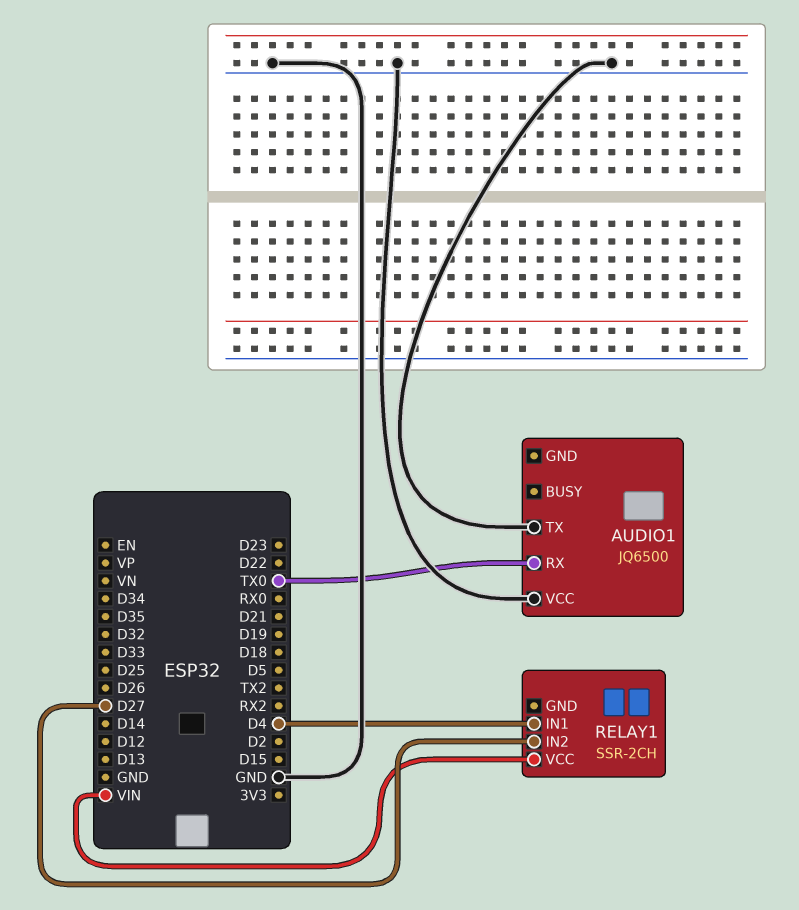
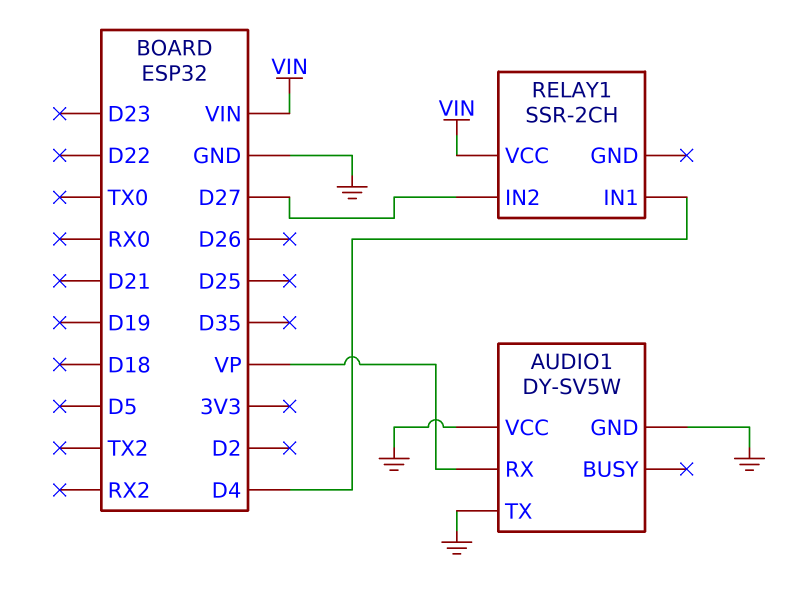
AUDIO1: JQ6500 -> DY-SV5W
AUDIO1 pin GND: none -> GND
AUDIO1 pin RX: TX0 -> VP

